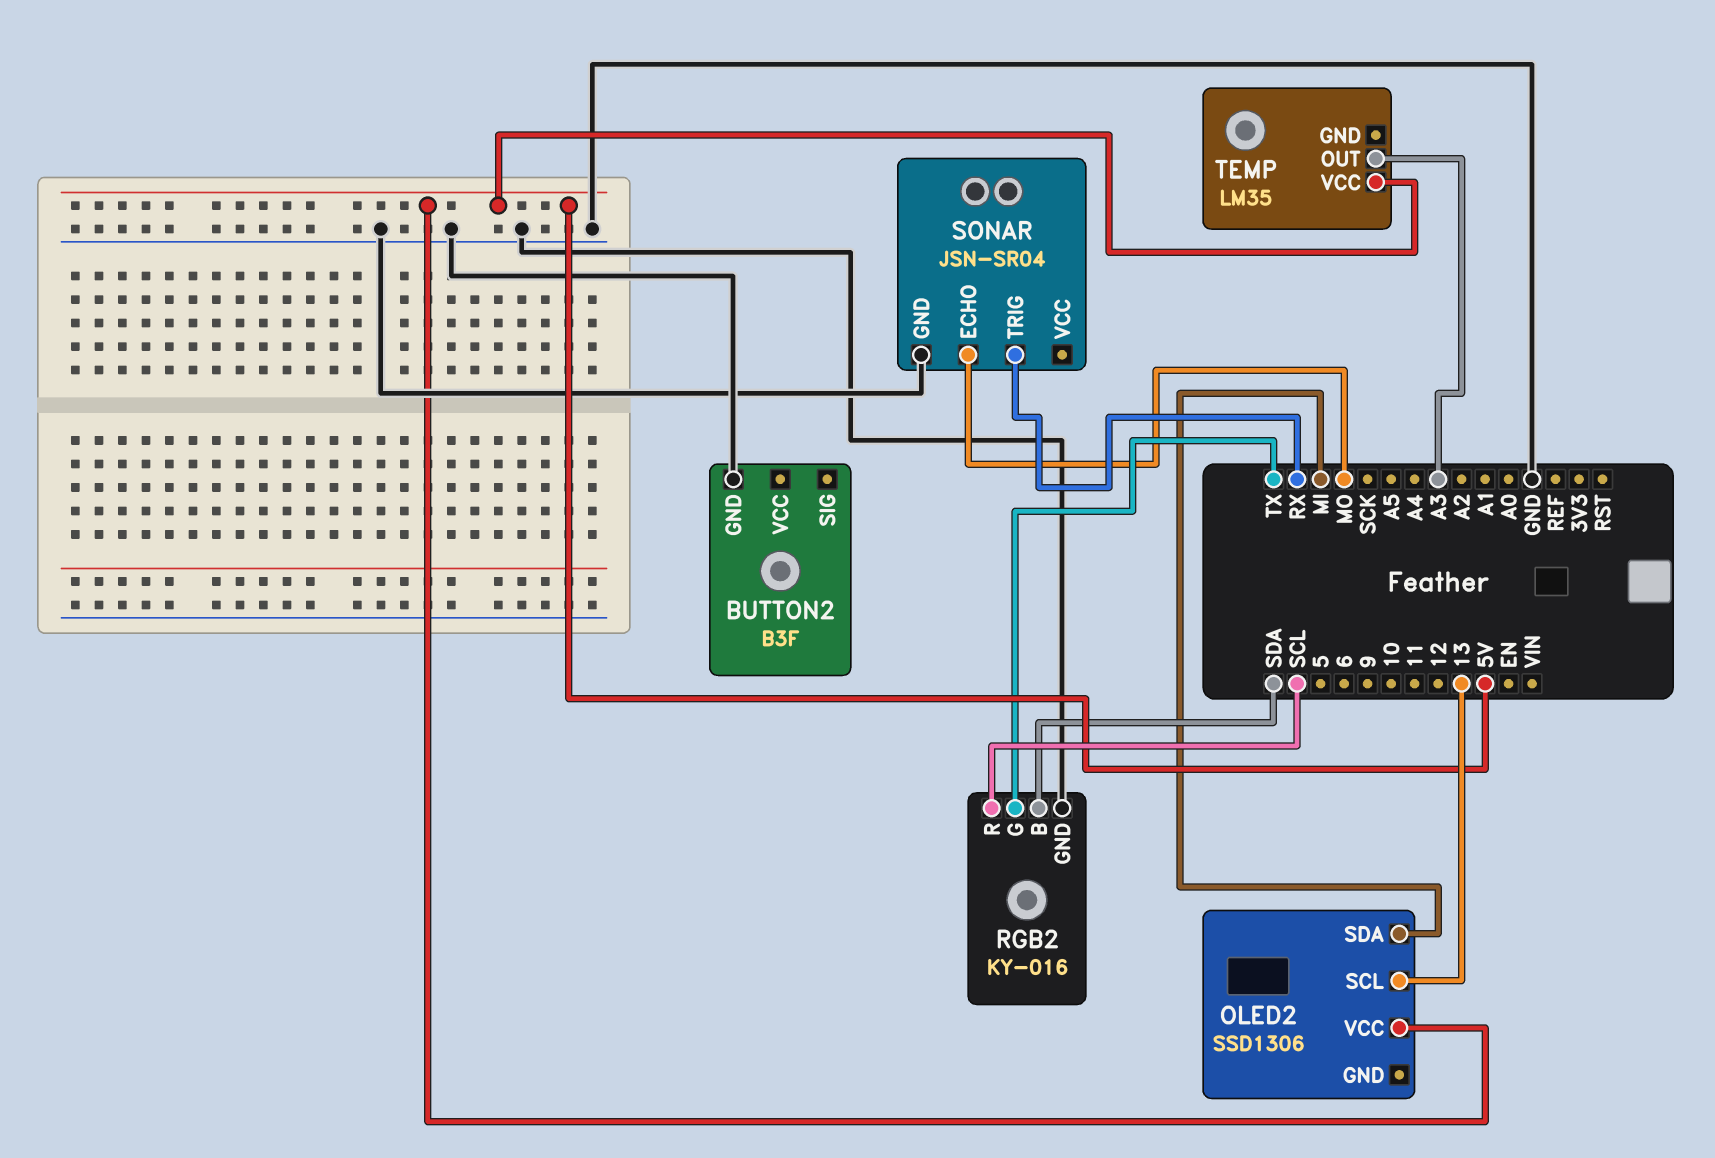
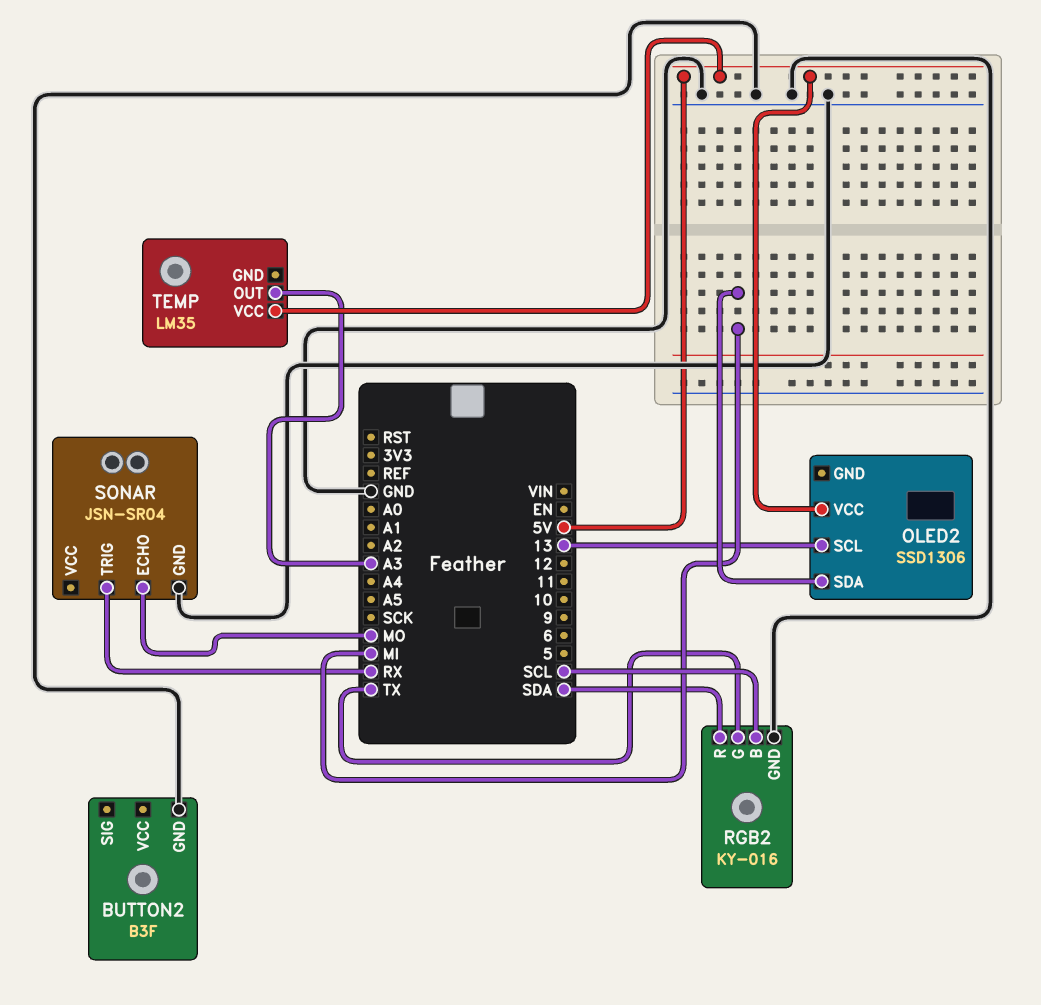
RGB2 pin B: SDA -> SCL
RGB2 pin R: SCL -> SDA

